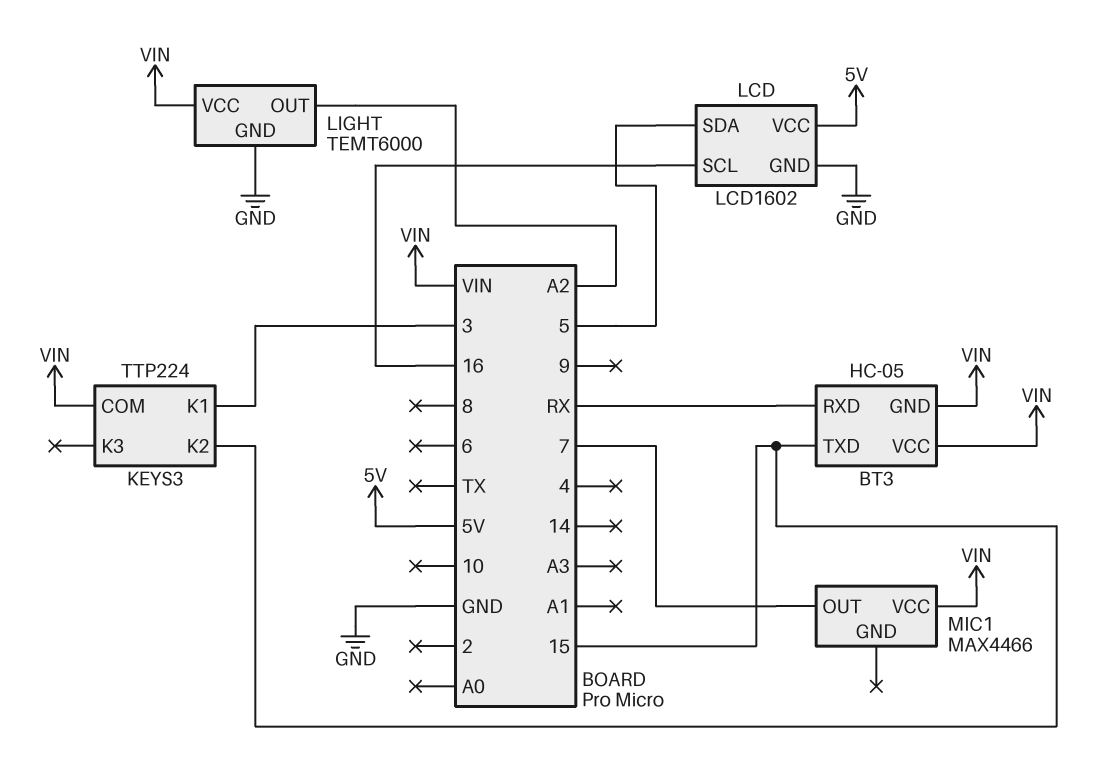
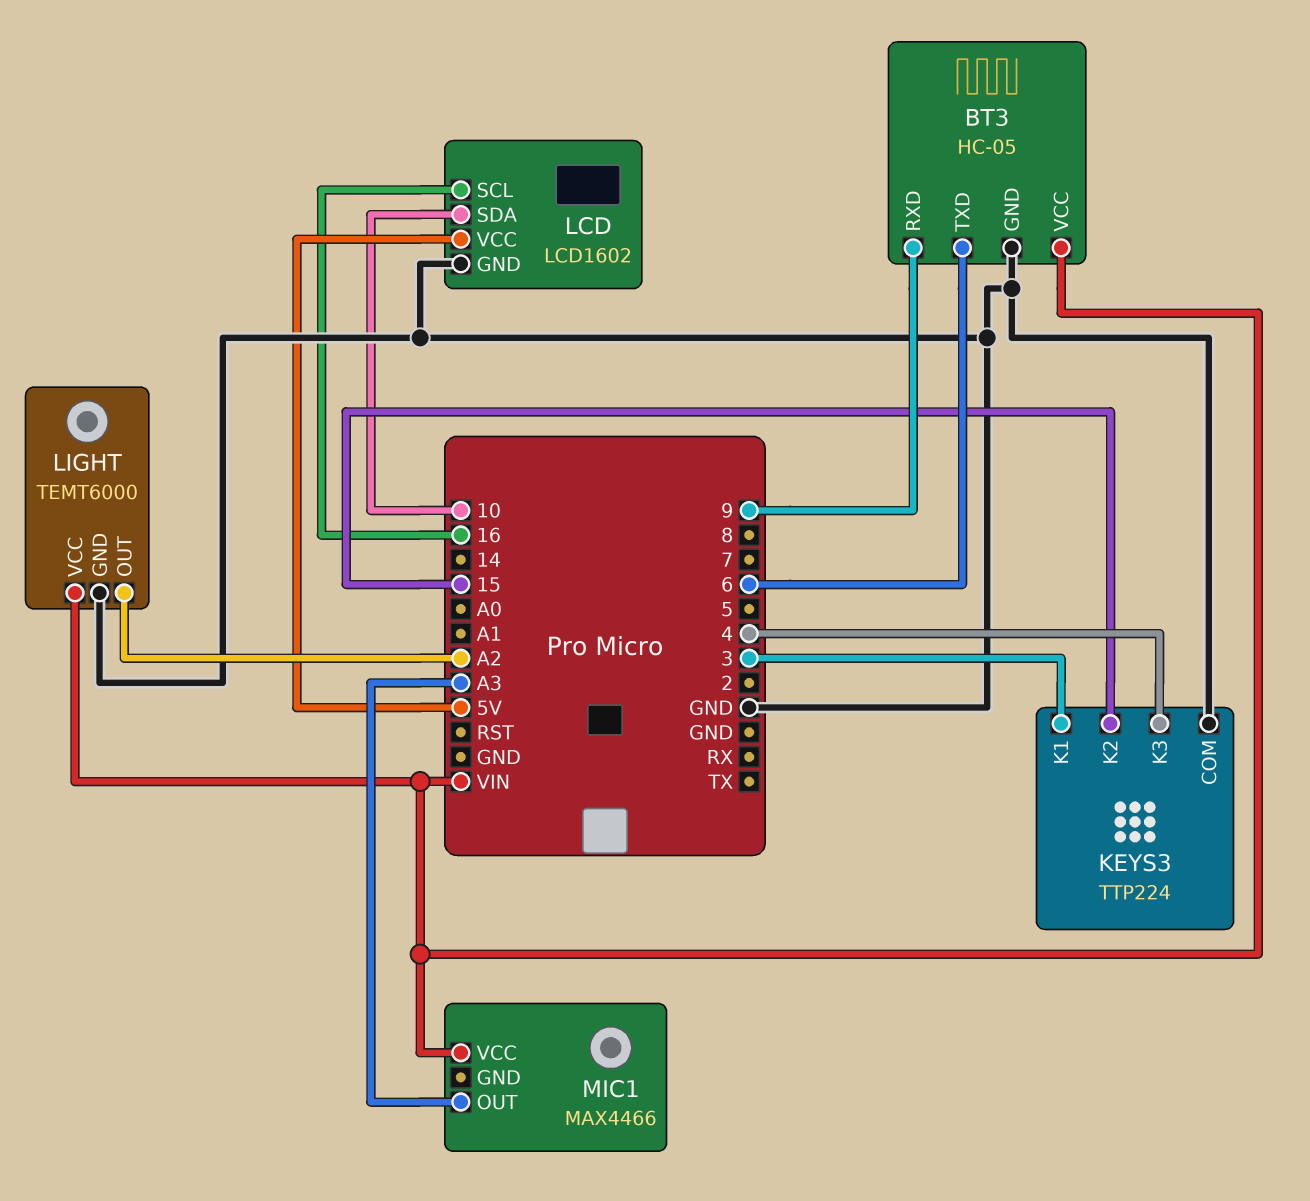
BT3 pin GND: VIN -> GND
BT3 pin RXD: RX -> 9
BT3 pin TXD: 15 -> 6
KEYS3 pin COM: VIN -> GND
KEYS3 pin K3: none -> 4
LCD pin SDA: 5 -> 10
MIC1 pin OUT: 7 -> A3

